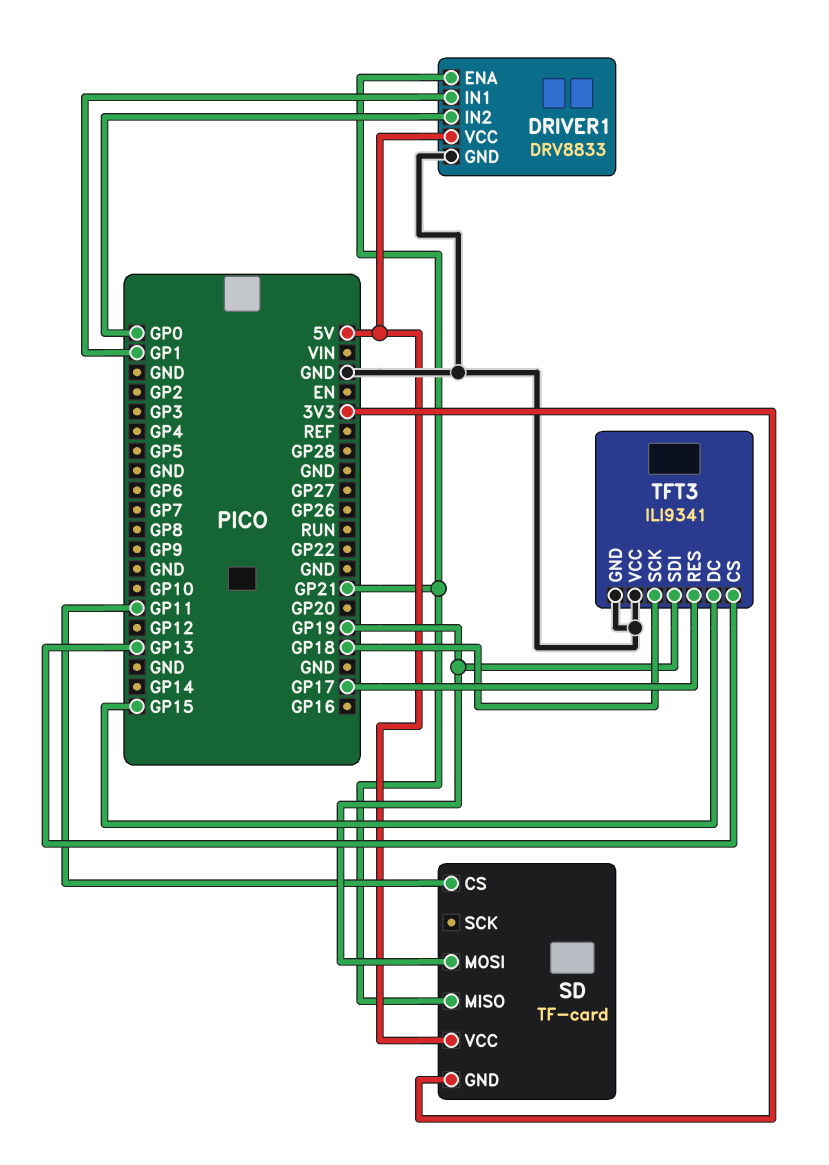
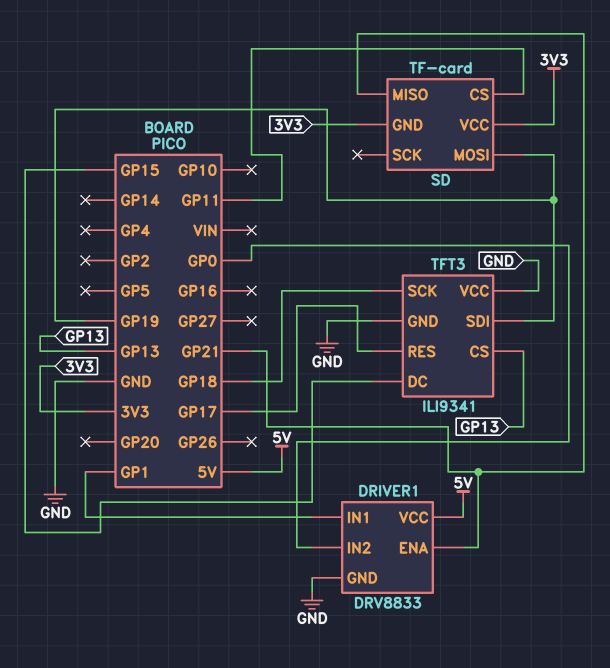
SD pin VCC: 5V -> 3V3

